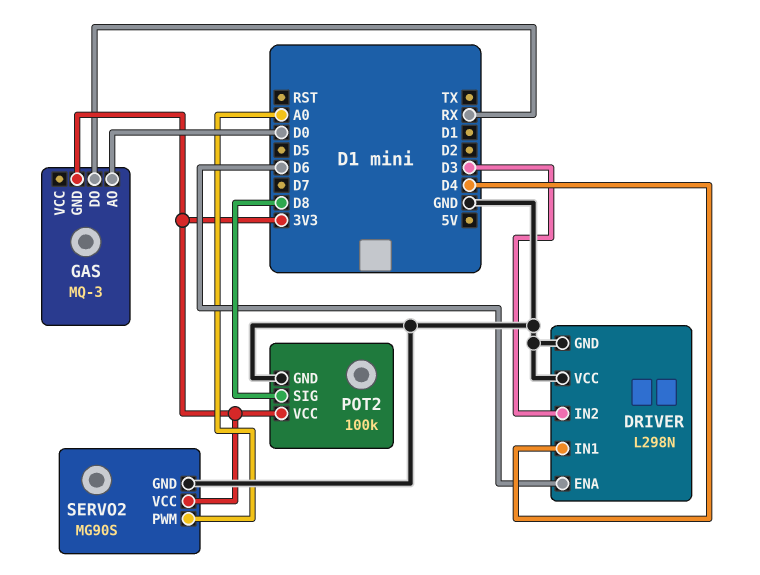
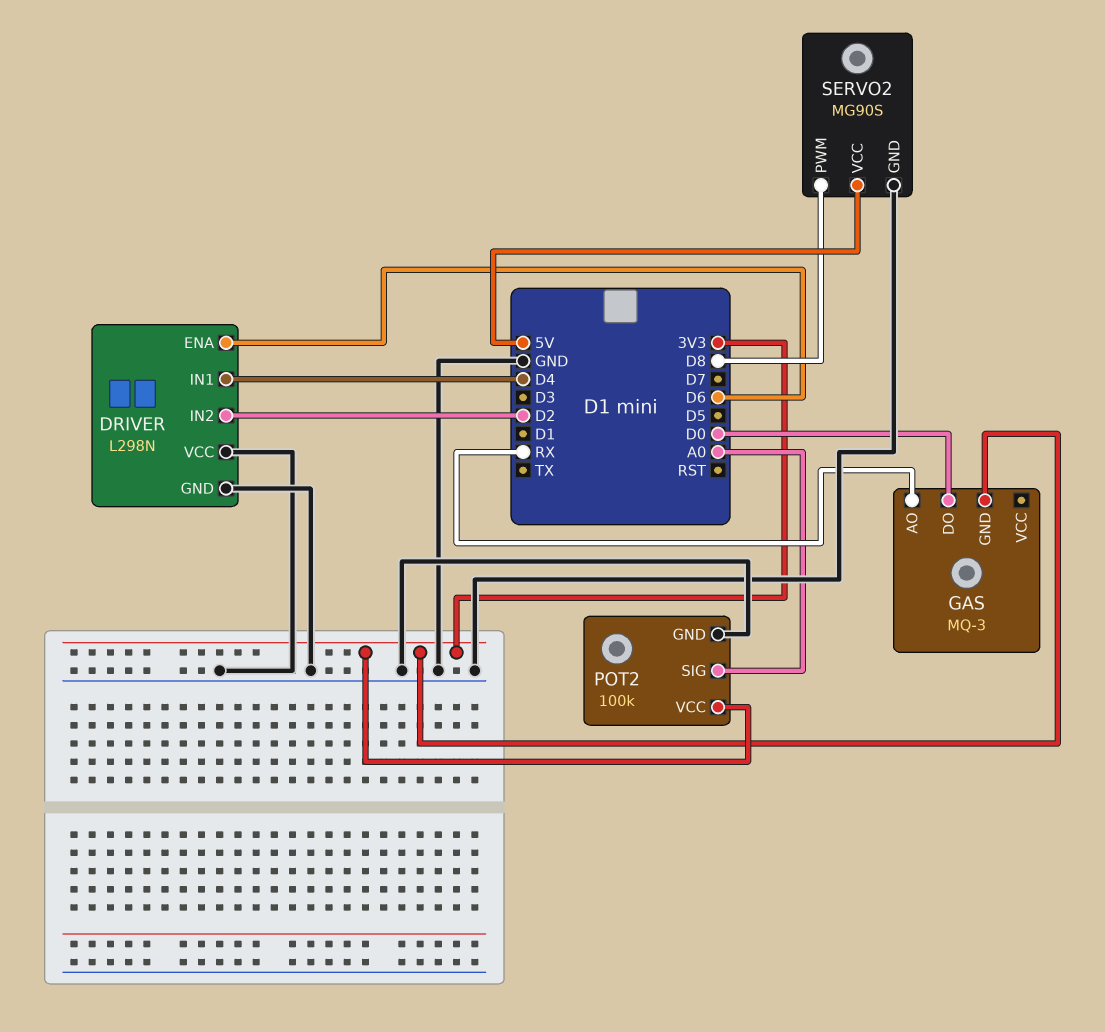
DRIVER pin IN2: D3 -> D2
GAS pin AO: D0 -> RX
GAS pin DO: RX -> D0
POT2 pin SIG: D8 -> A0
SERVO2 pin PWM: A0 -> D8
SERVO2 pin VCC: 3V3 -> 5V

